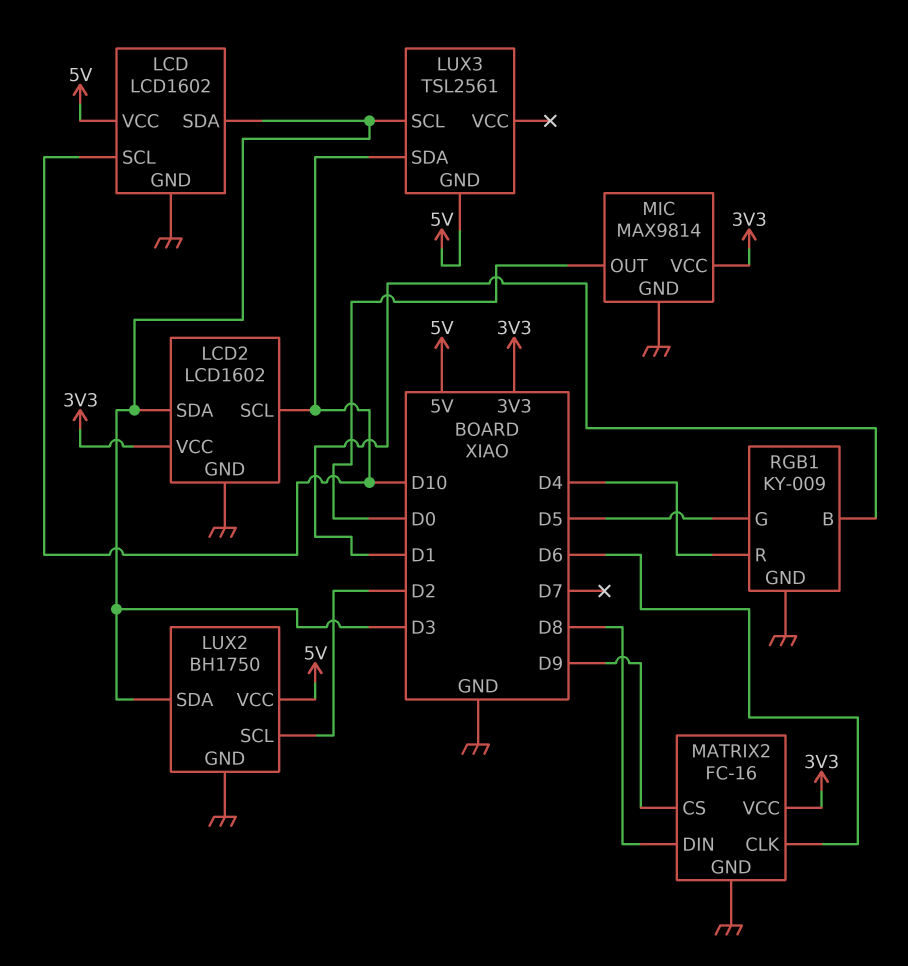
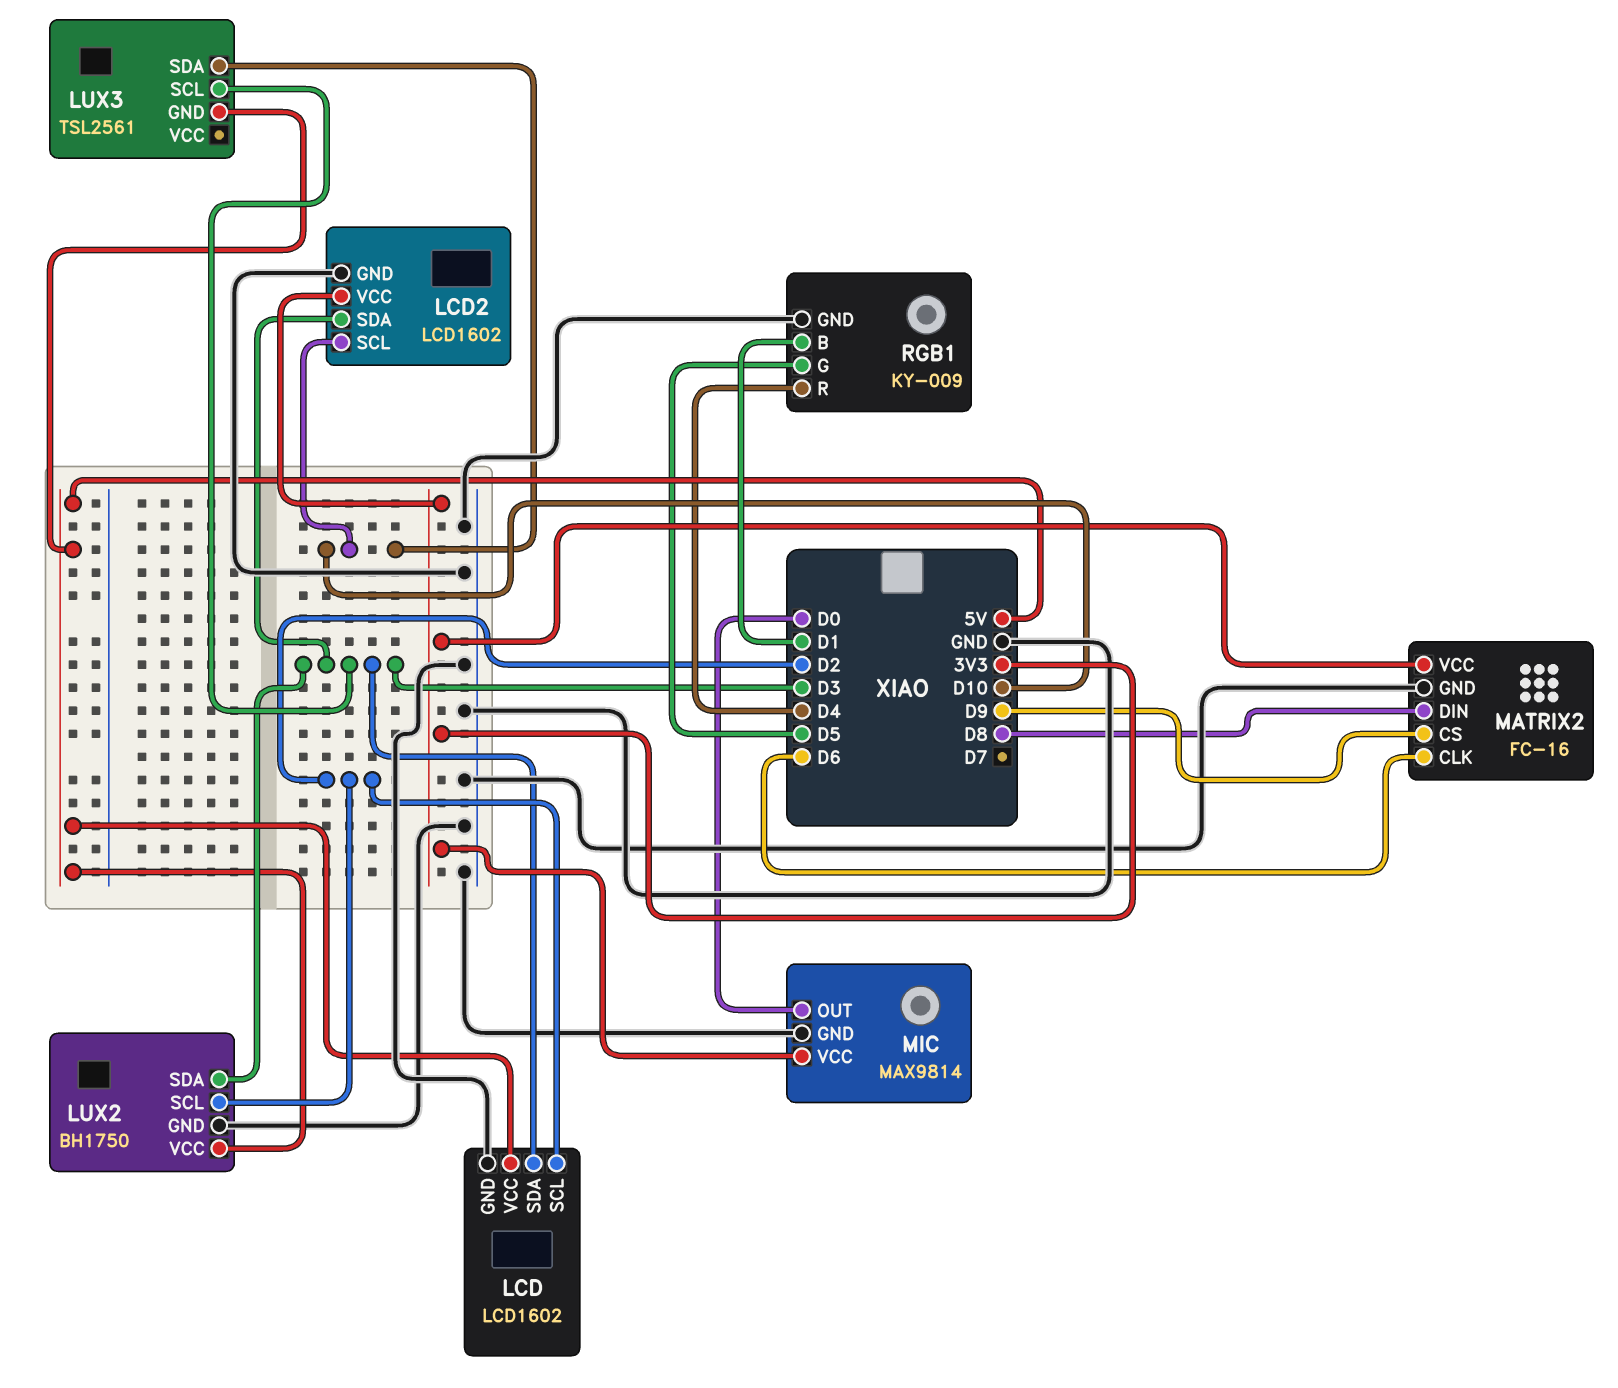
LCD pin SCL: D10 -> D2

